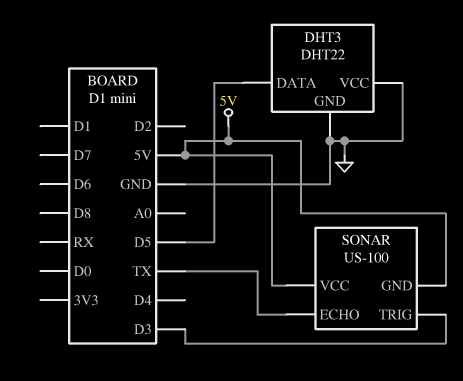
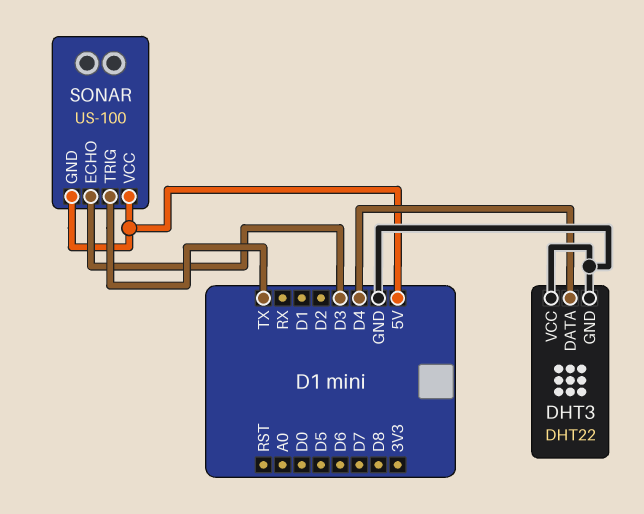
DHT3 pin DATA: D5 -> D4
SONAR pin ECHO: TX -> D3
SONAR pin TRIG: D3 -> TX

